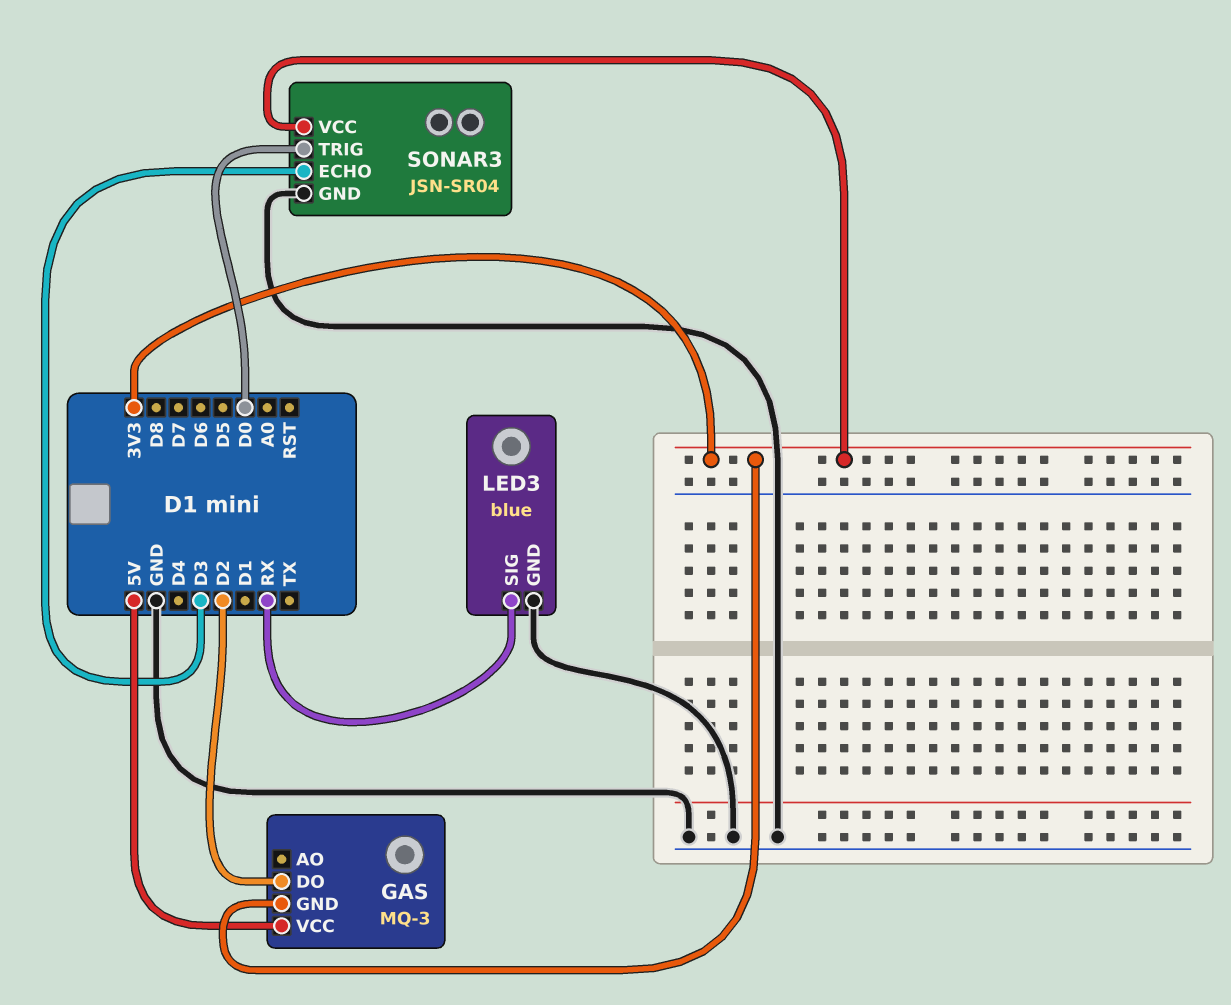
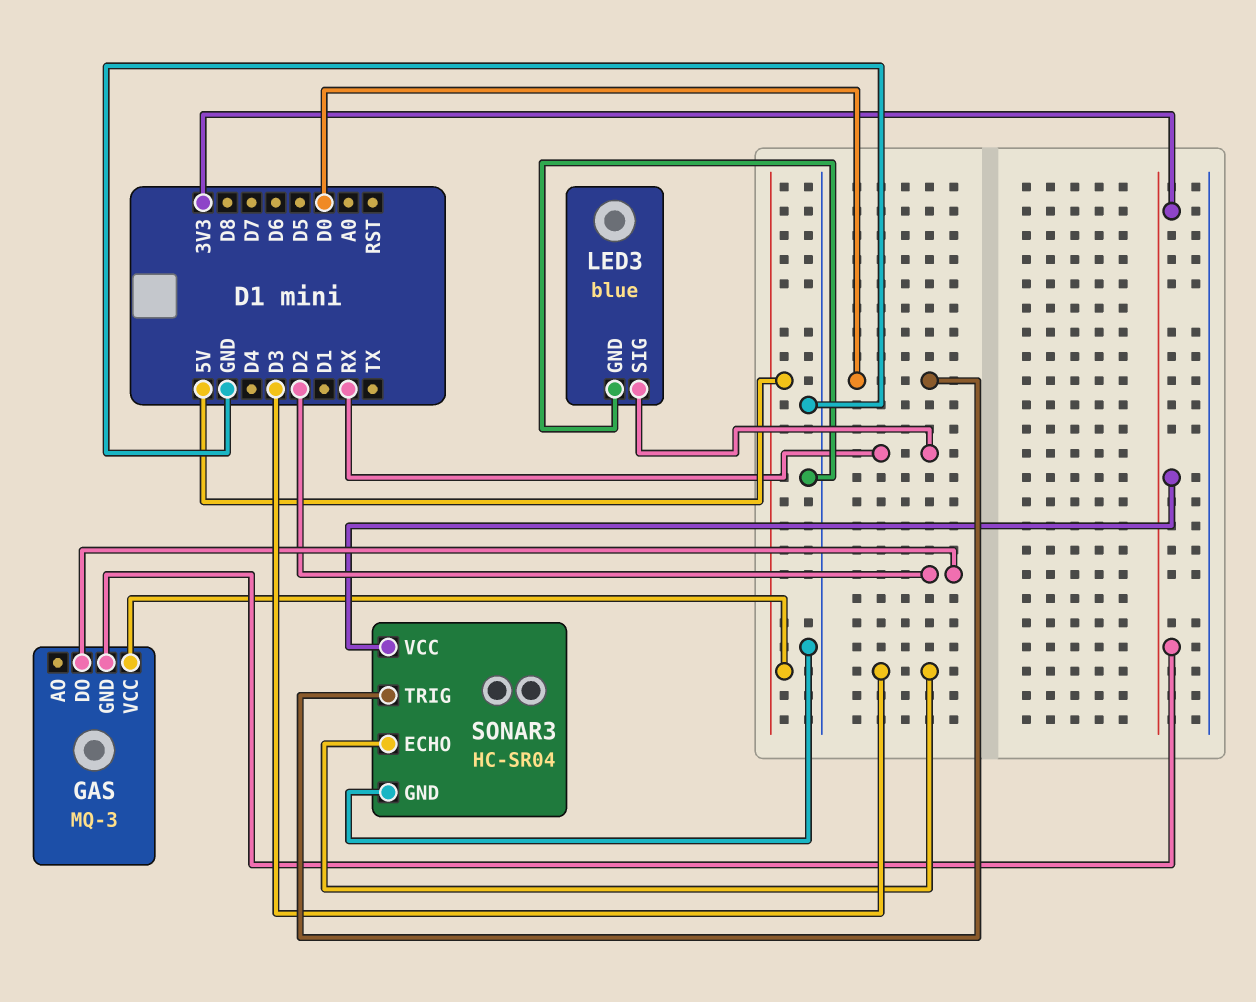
SONAR3: JSN-SR04 -> HC-SR04

